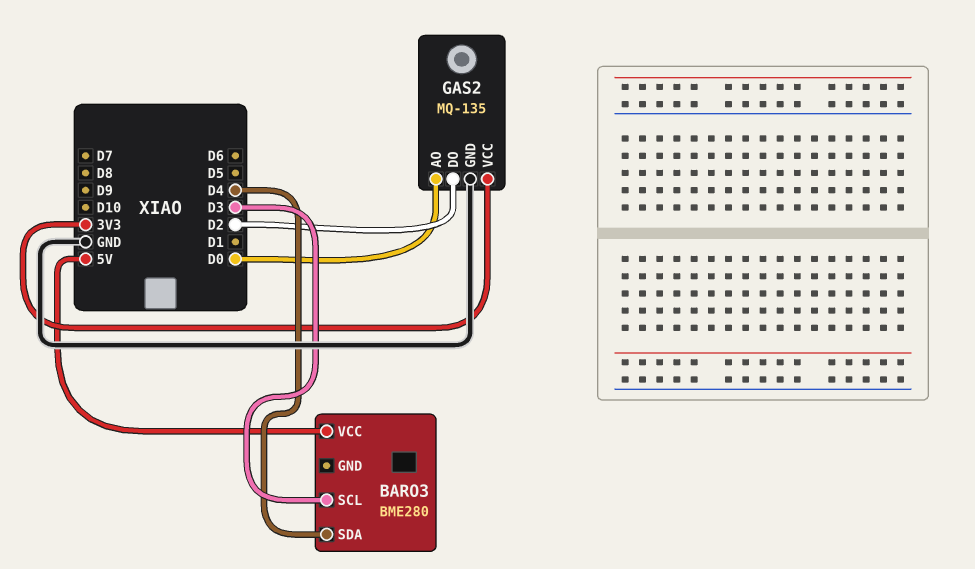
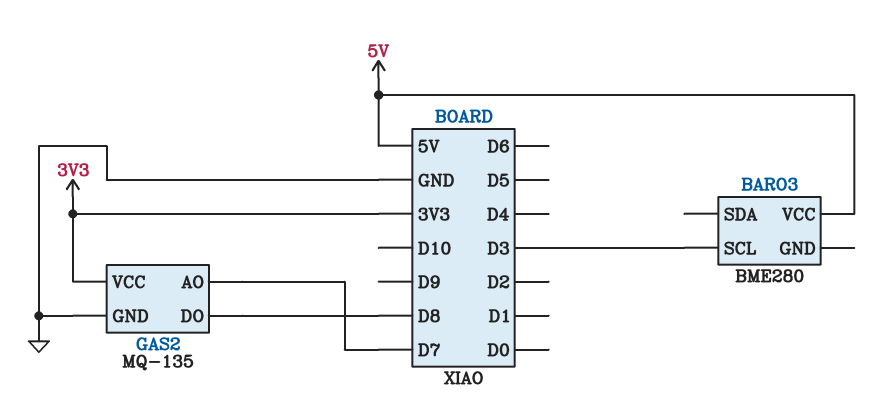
BARO3 pin SDA: D4 -> none
GAS2 pin AO: D0 -> D7
GAS2 pin DO: D2 -> D8

